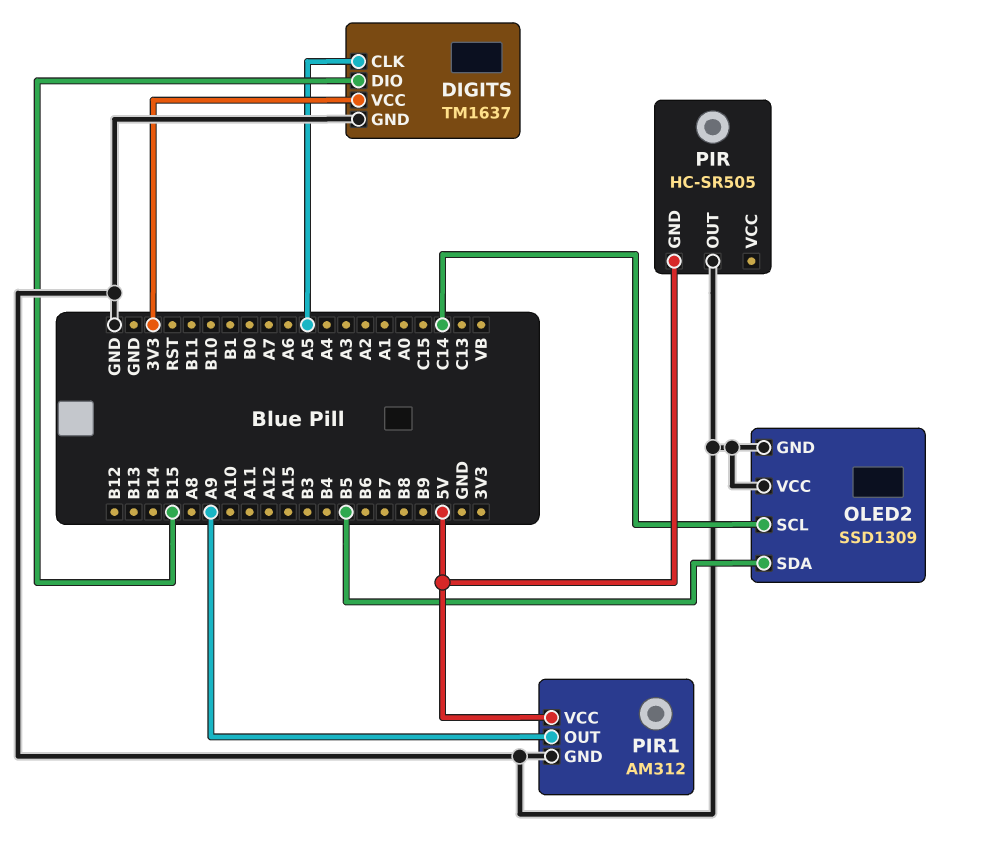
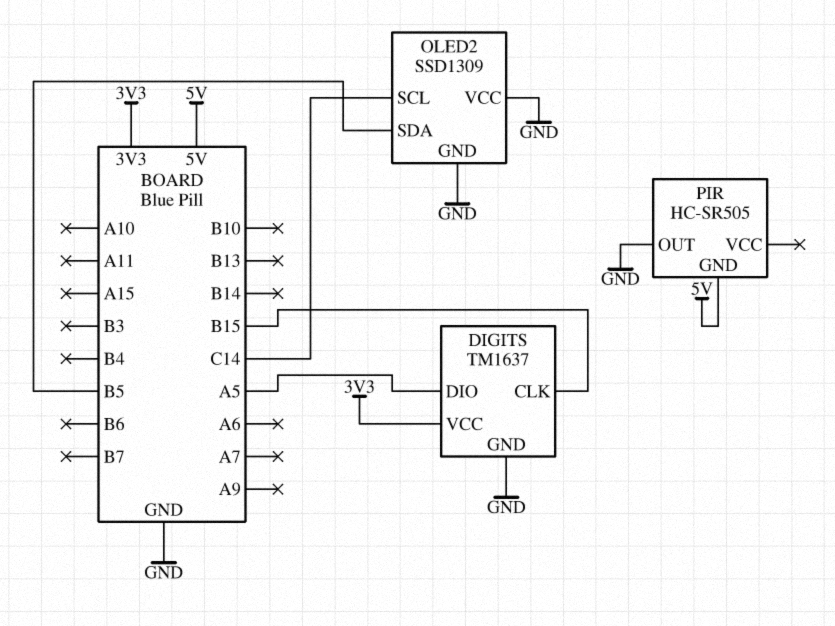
DIGITS pin CLK: A5 -> B15
DIGITS pin DIO: B15 -> A5
PIR1: AM312 -> none
PIR1 pin GND: GND -> none
PIR1 pin OUT: A9 -> none
PIR1 pin VCC: 5V -> none

